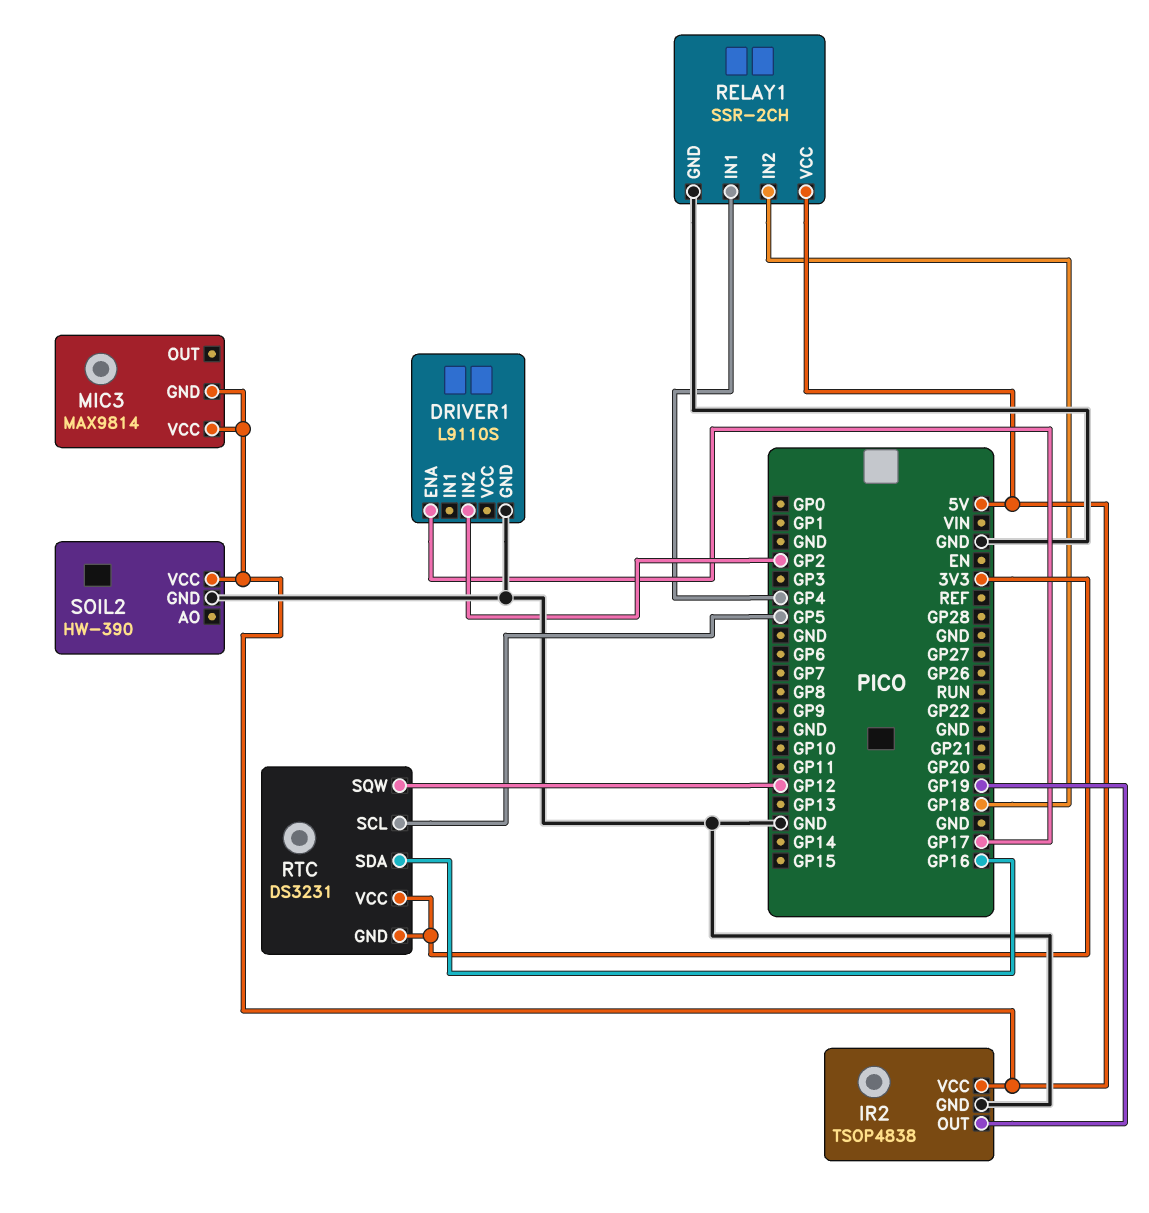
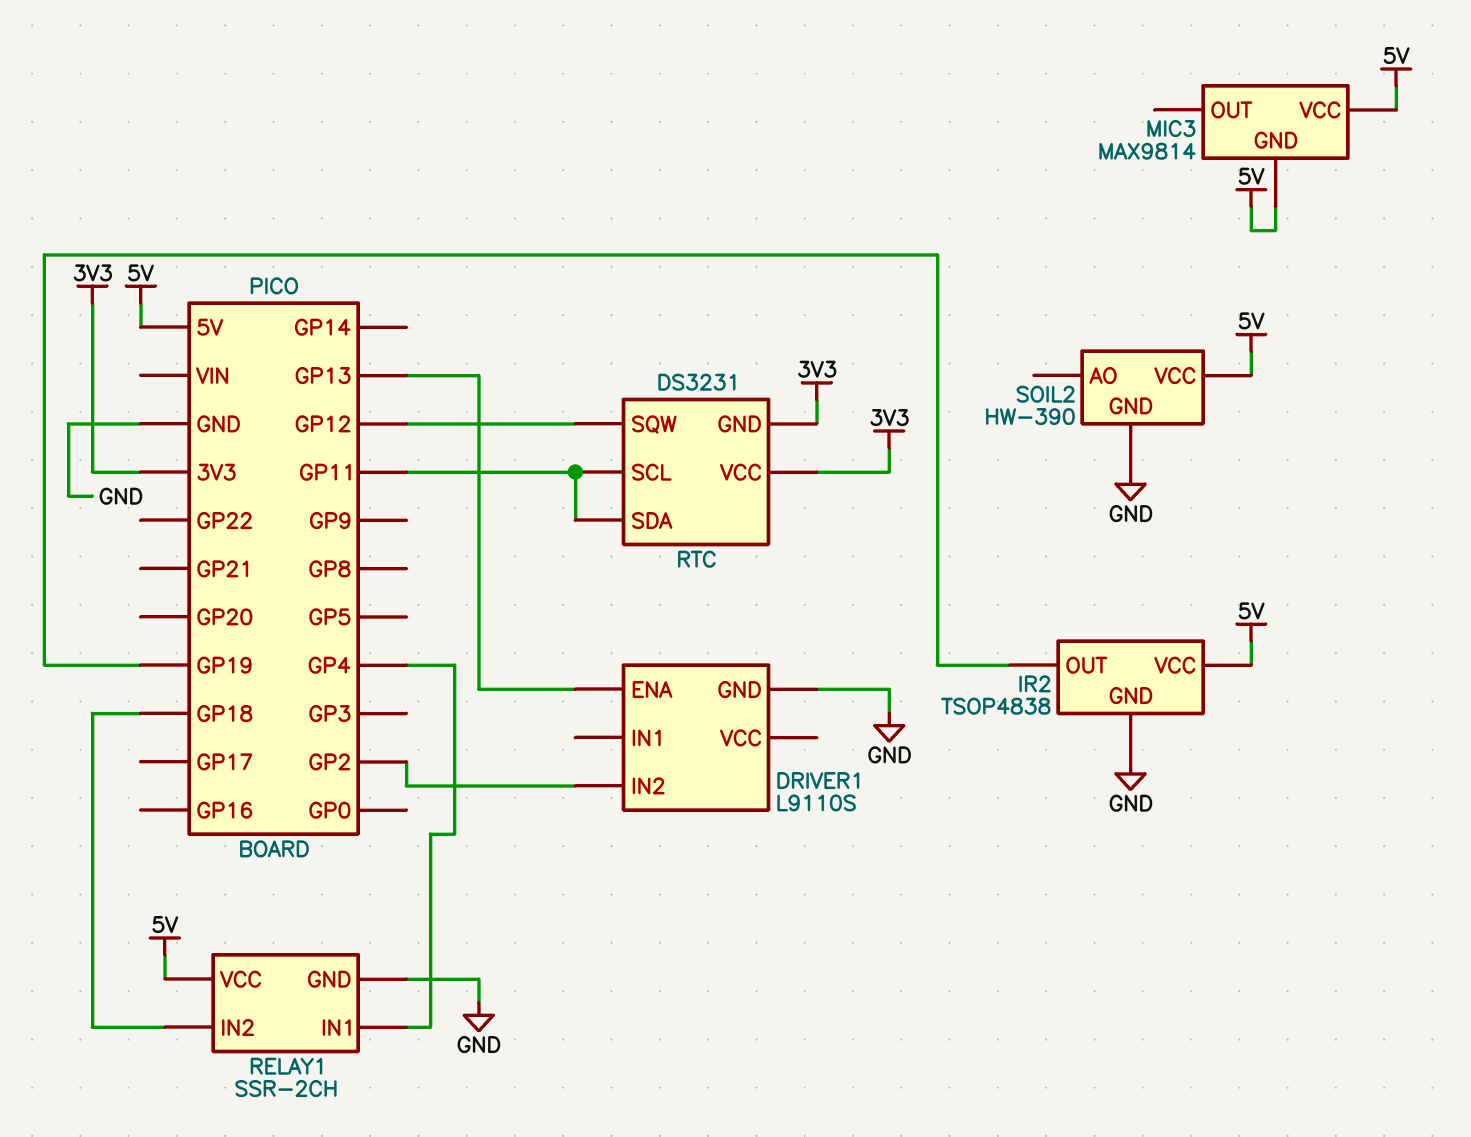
DRIVER1 pin ENA: GP17 -> GP13
RTC pin SCL: GP5 -> GP11
RTC pin SDA: GP16 -> GP11

